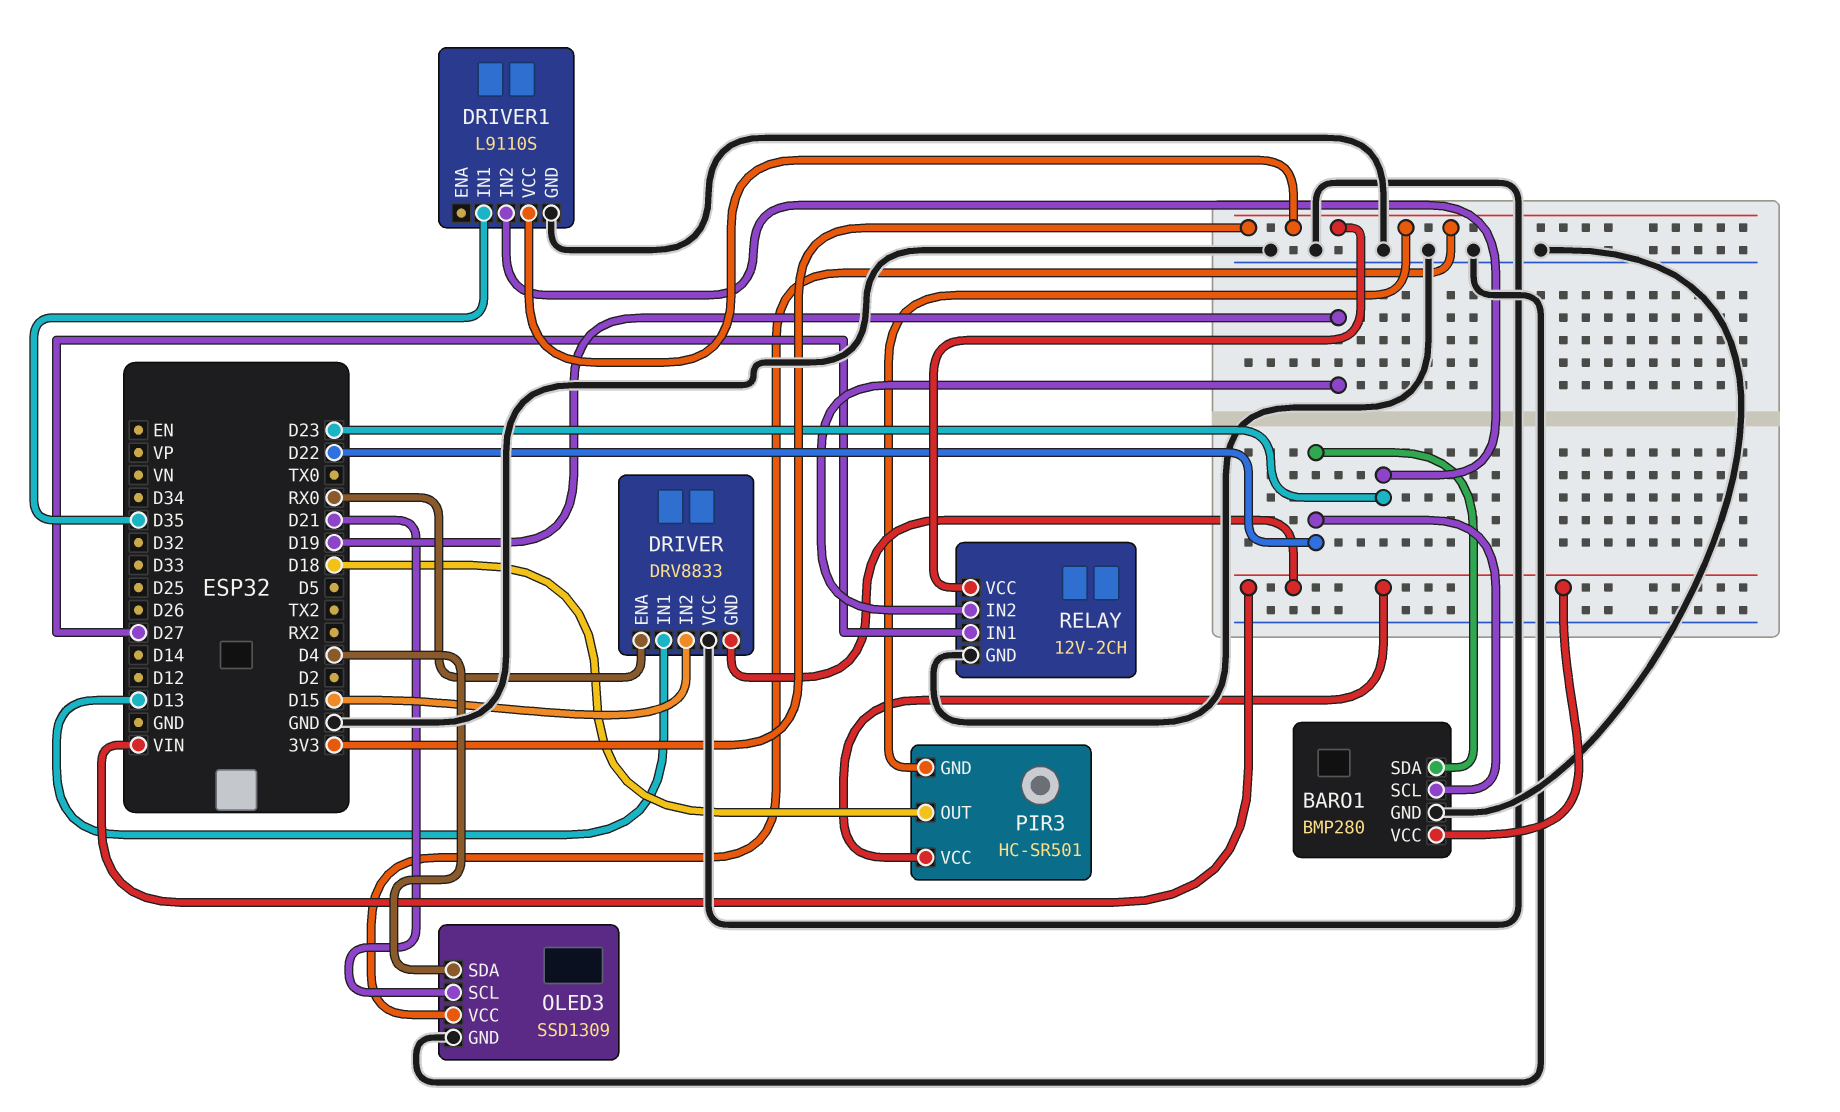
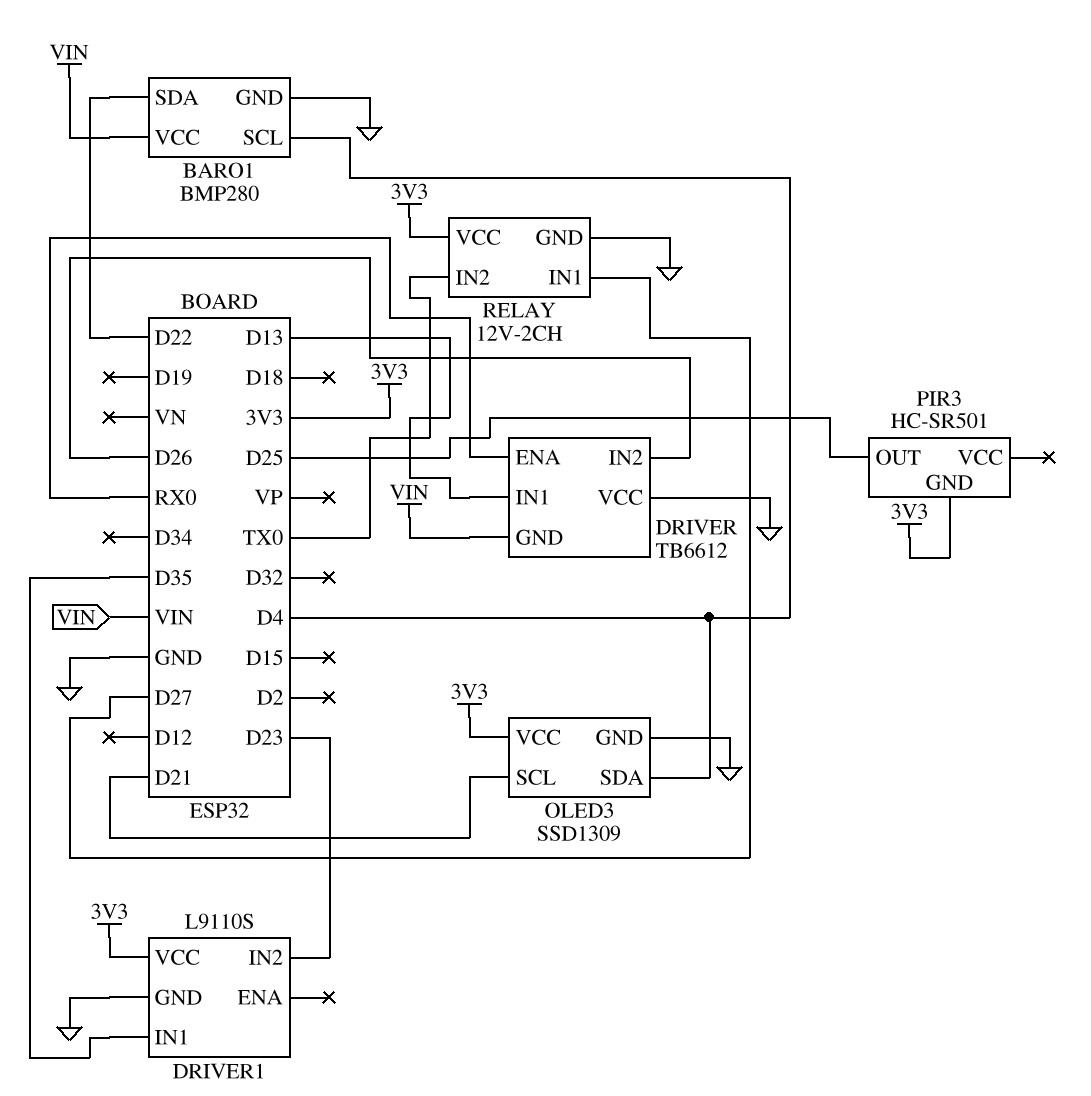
BARO1 pin SCL: D22 -> D4
DRIVER: DRV8833 -> TB6612
DRIVER pin IN2: D15 -> D26
PIR3 pin OUT: D18 -> D25
PIR3 pin VCC: VIN -> none
RELAY pin IN2: D19 -> TX0

